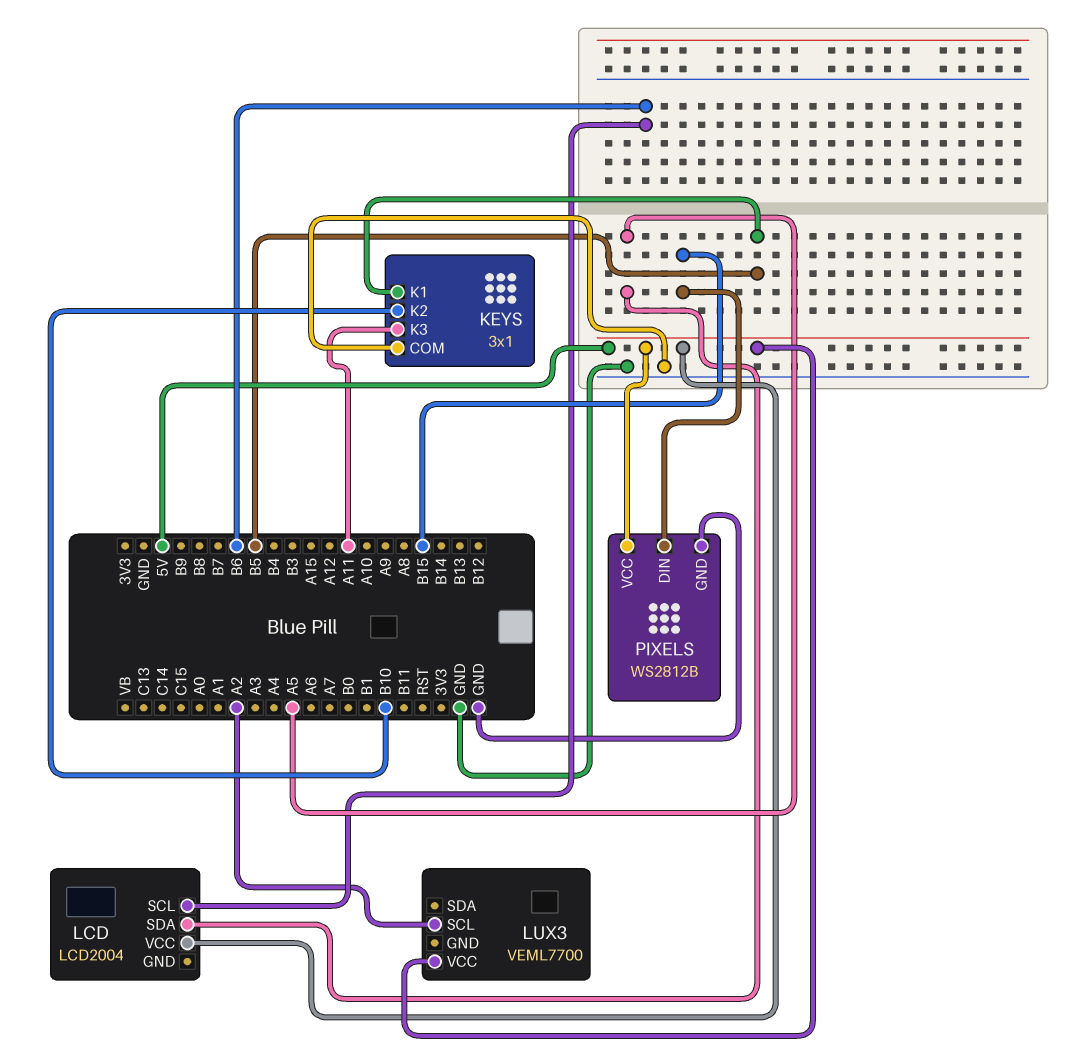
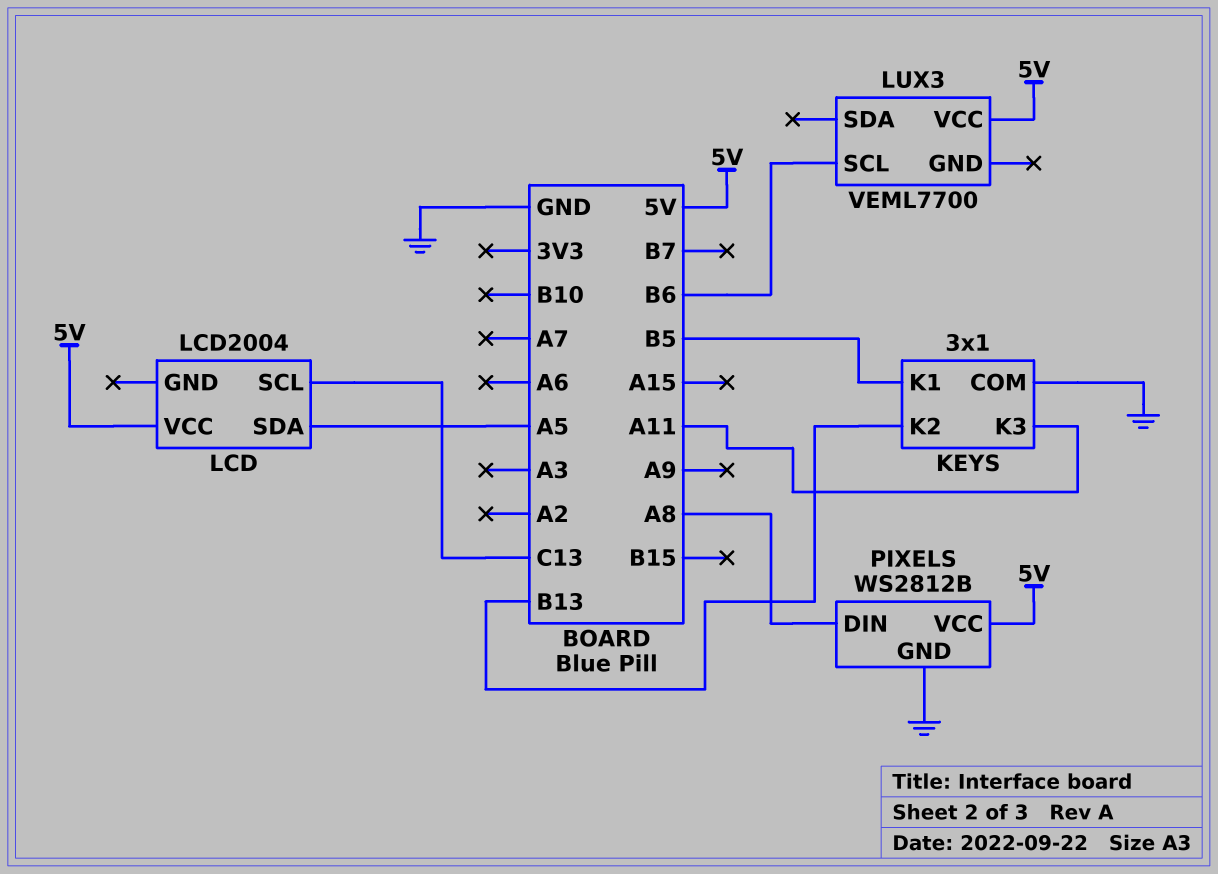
KEYS pin K2: B10 -> B13
LCD pin SCL: B6 -> C13
LUX3 pin SCL: A2 -> B6
PIXELS pin DIN: B15 -> A8

